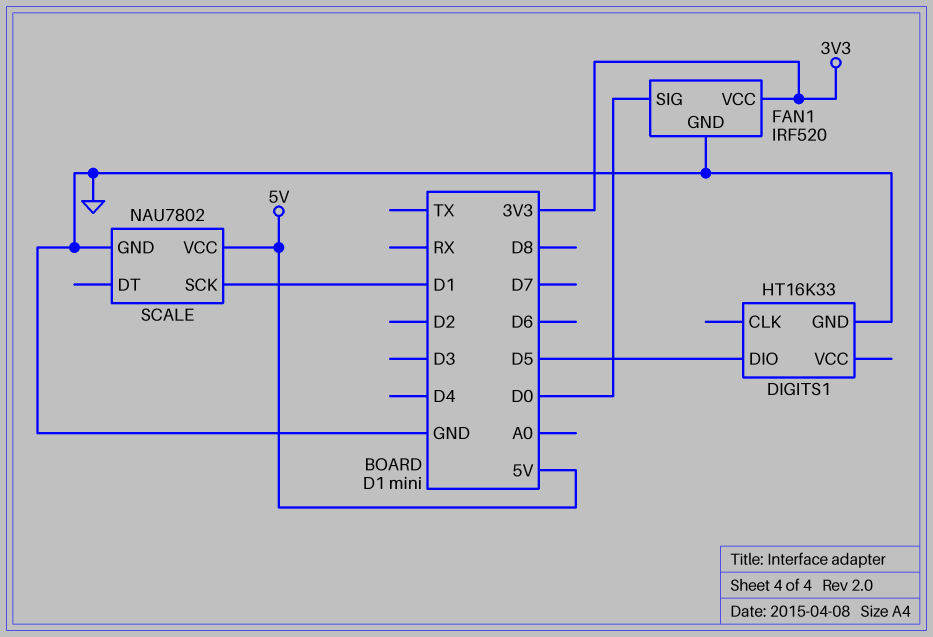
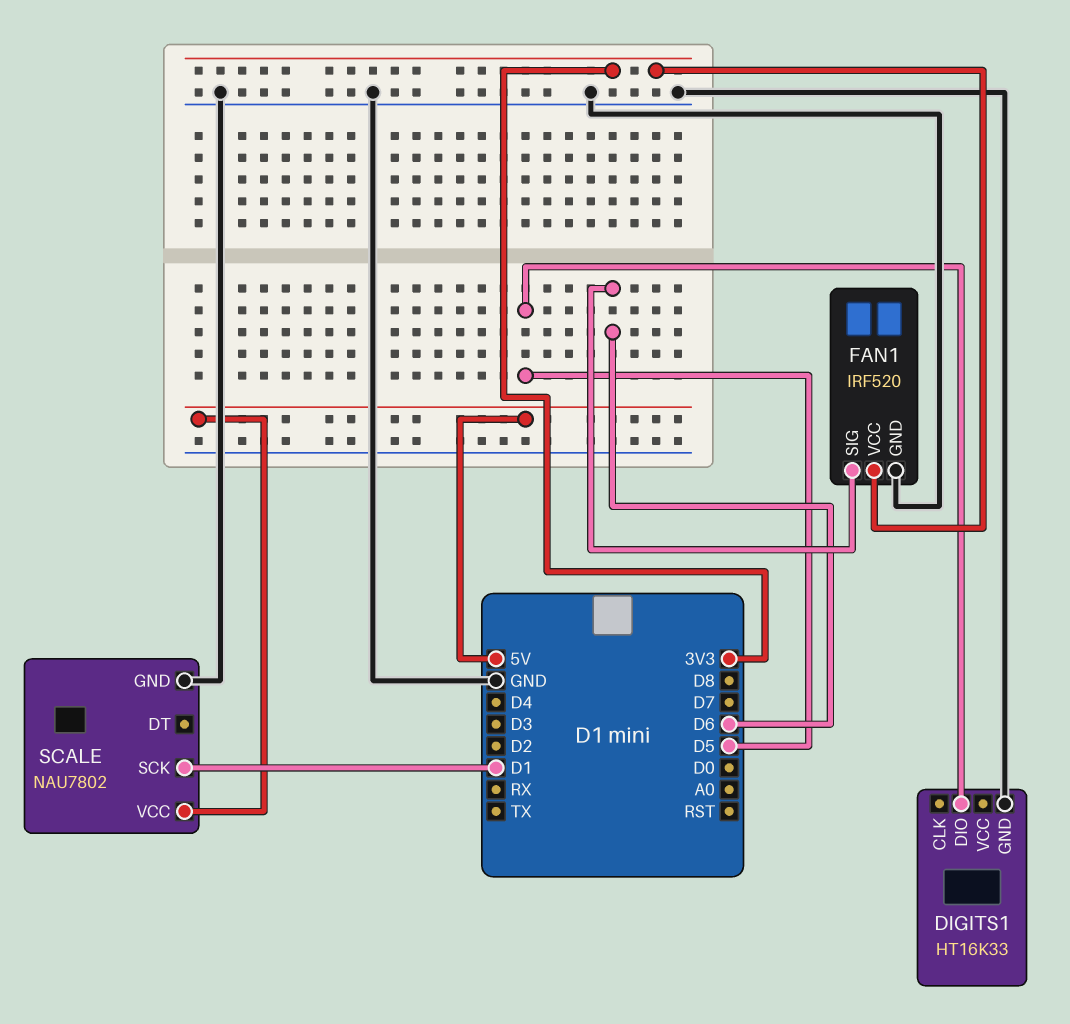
FAN1 pin SIG: D0 -> D6

